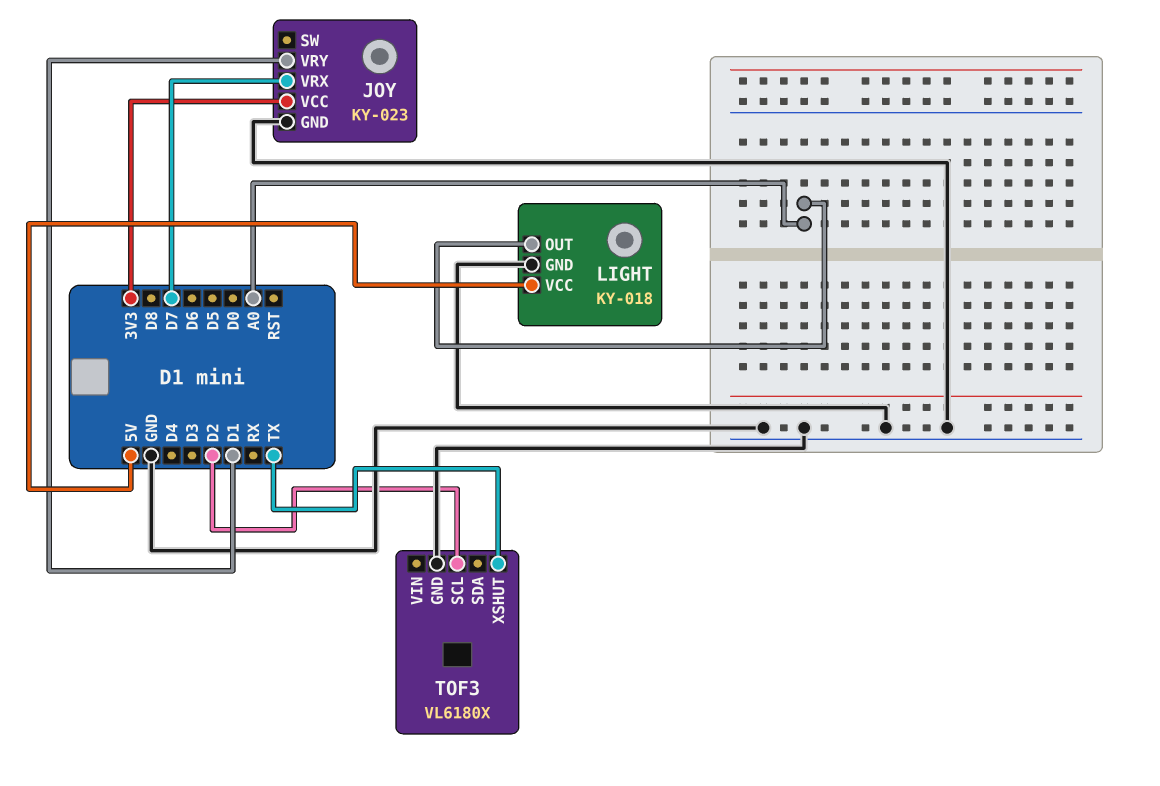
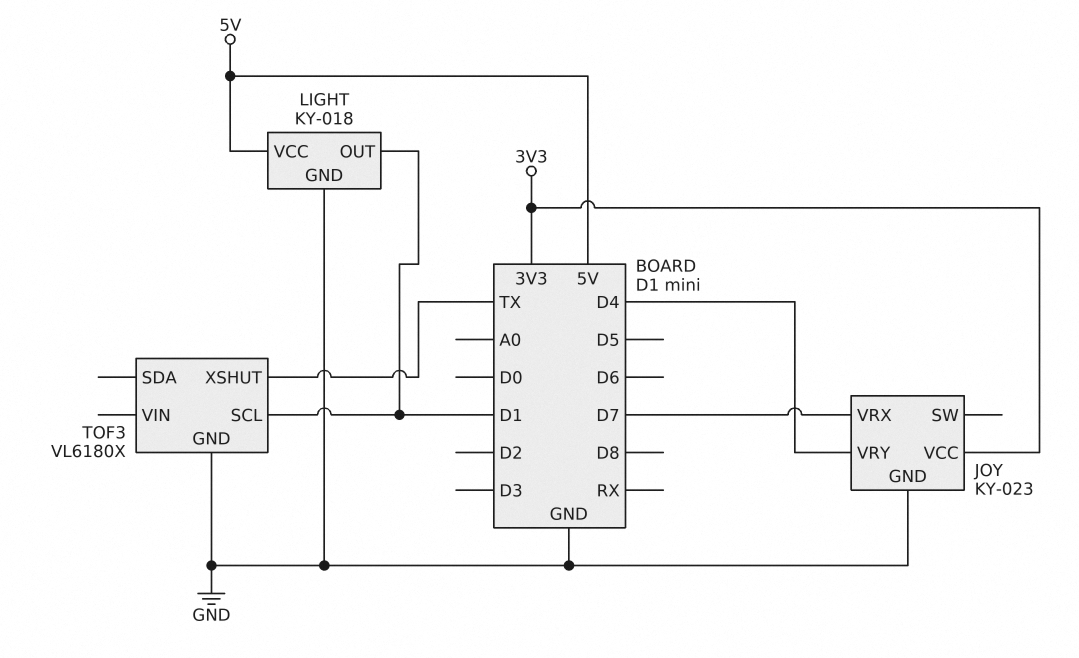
JOY pin VRY: D1 -> D4
LIGHT pin OUT: A0 -> D1
TOF3 pin SCL: D2 -> D1

